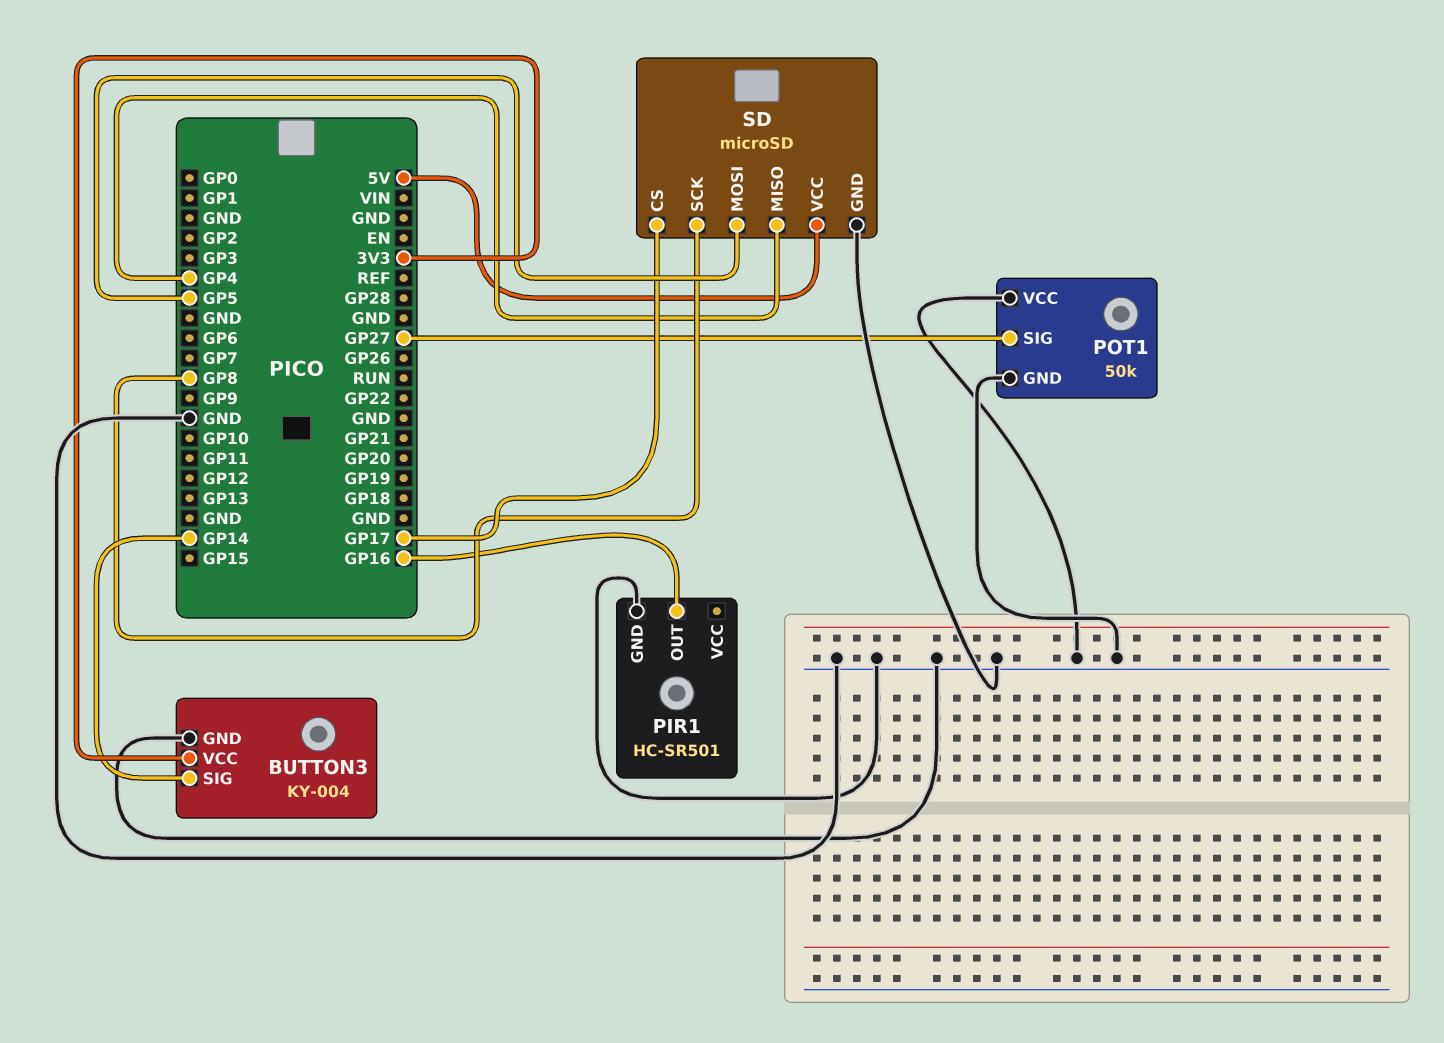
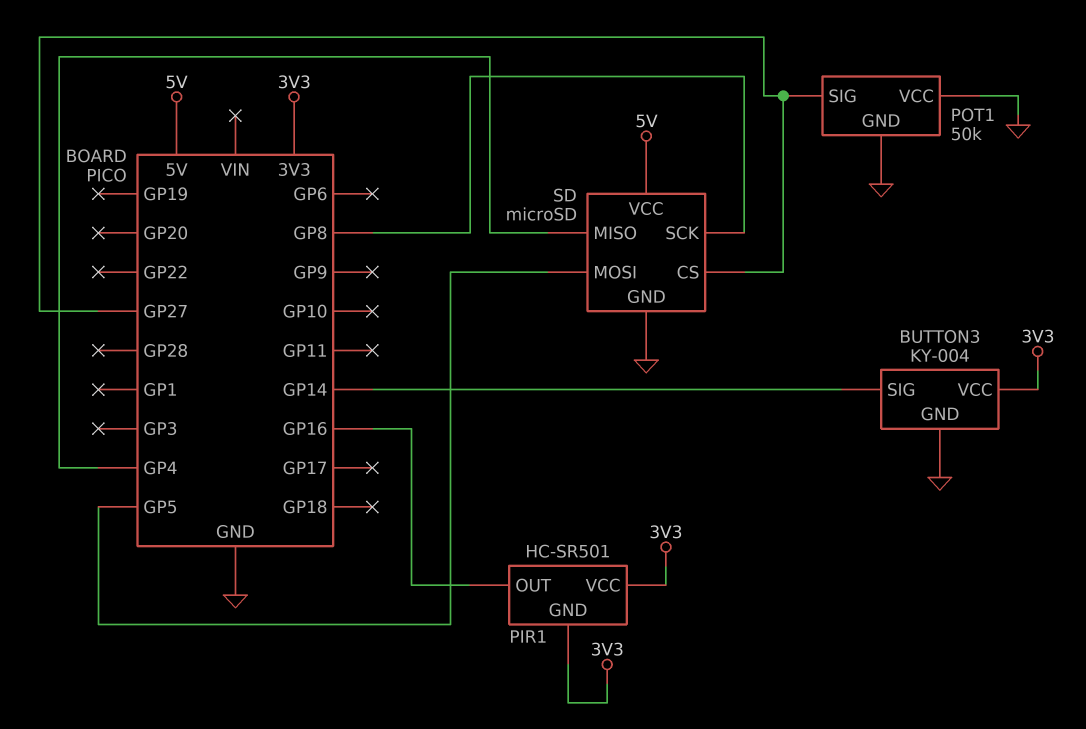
PIR1 pin GND: GND -> 3V3
PIR1 pin VCC: none -> 3V3
SD pin CS: GP17 -> GP27

